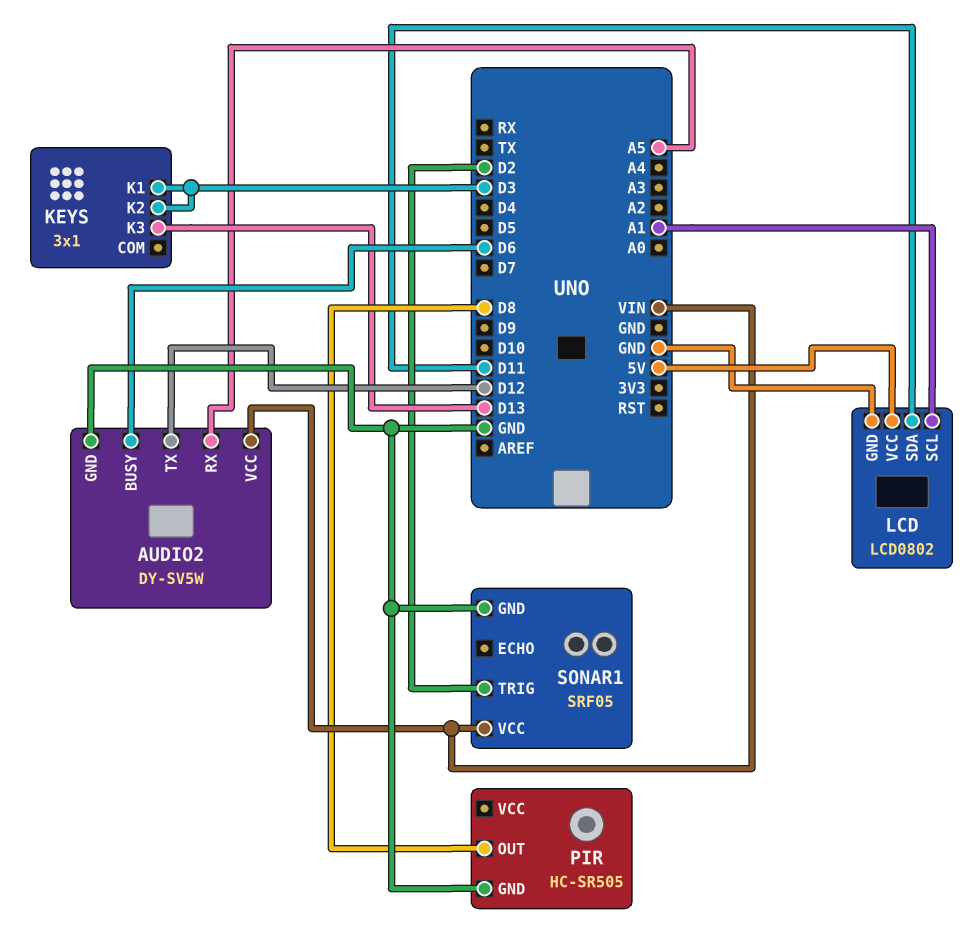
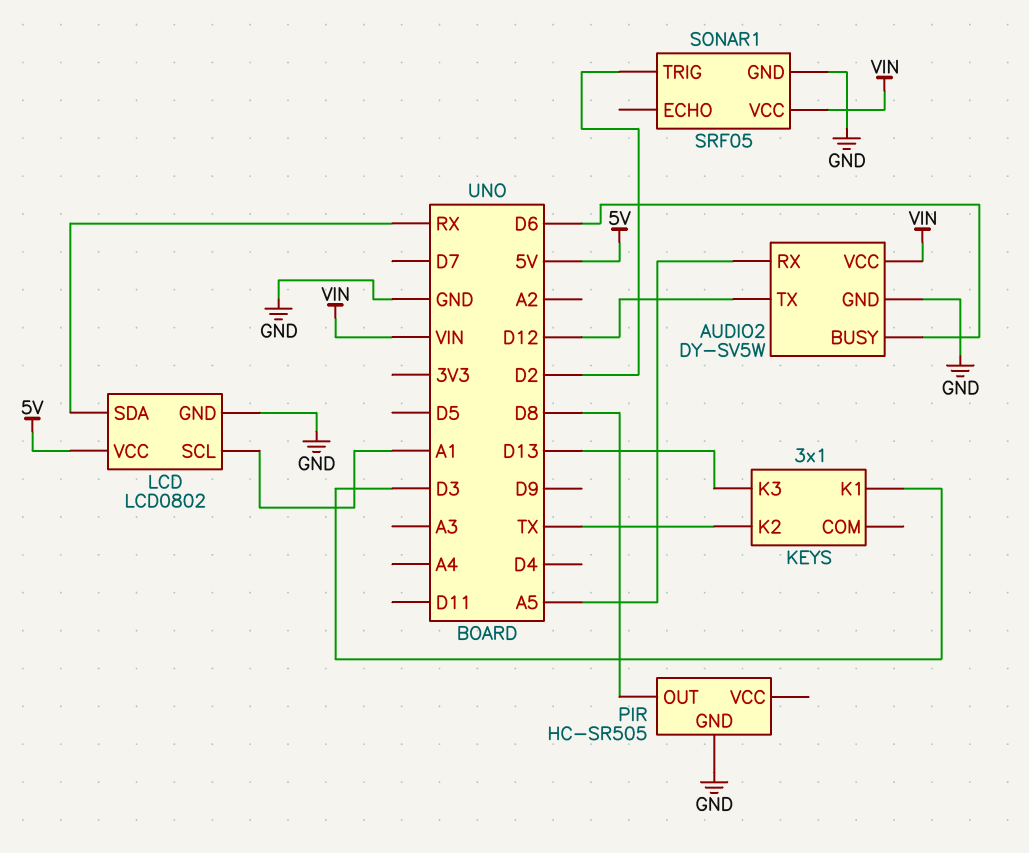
KEYS pin K2: D3 -> TX
LCD pin SDA: D11 -> RX

